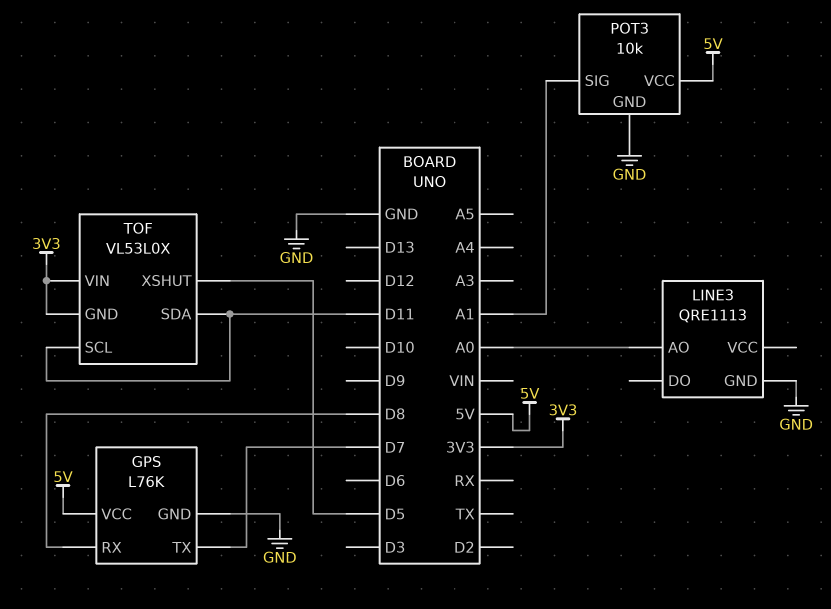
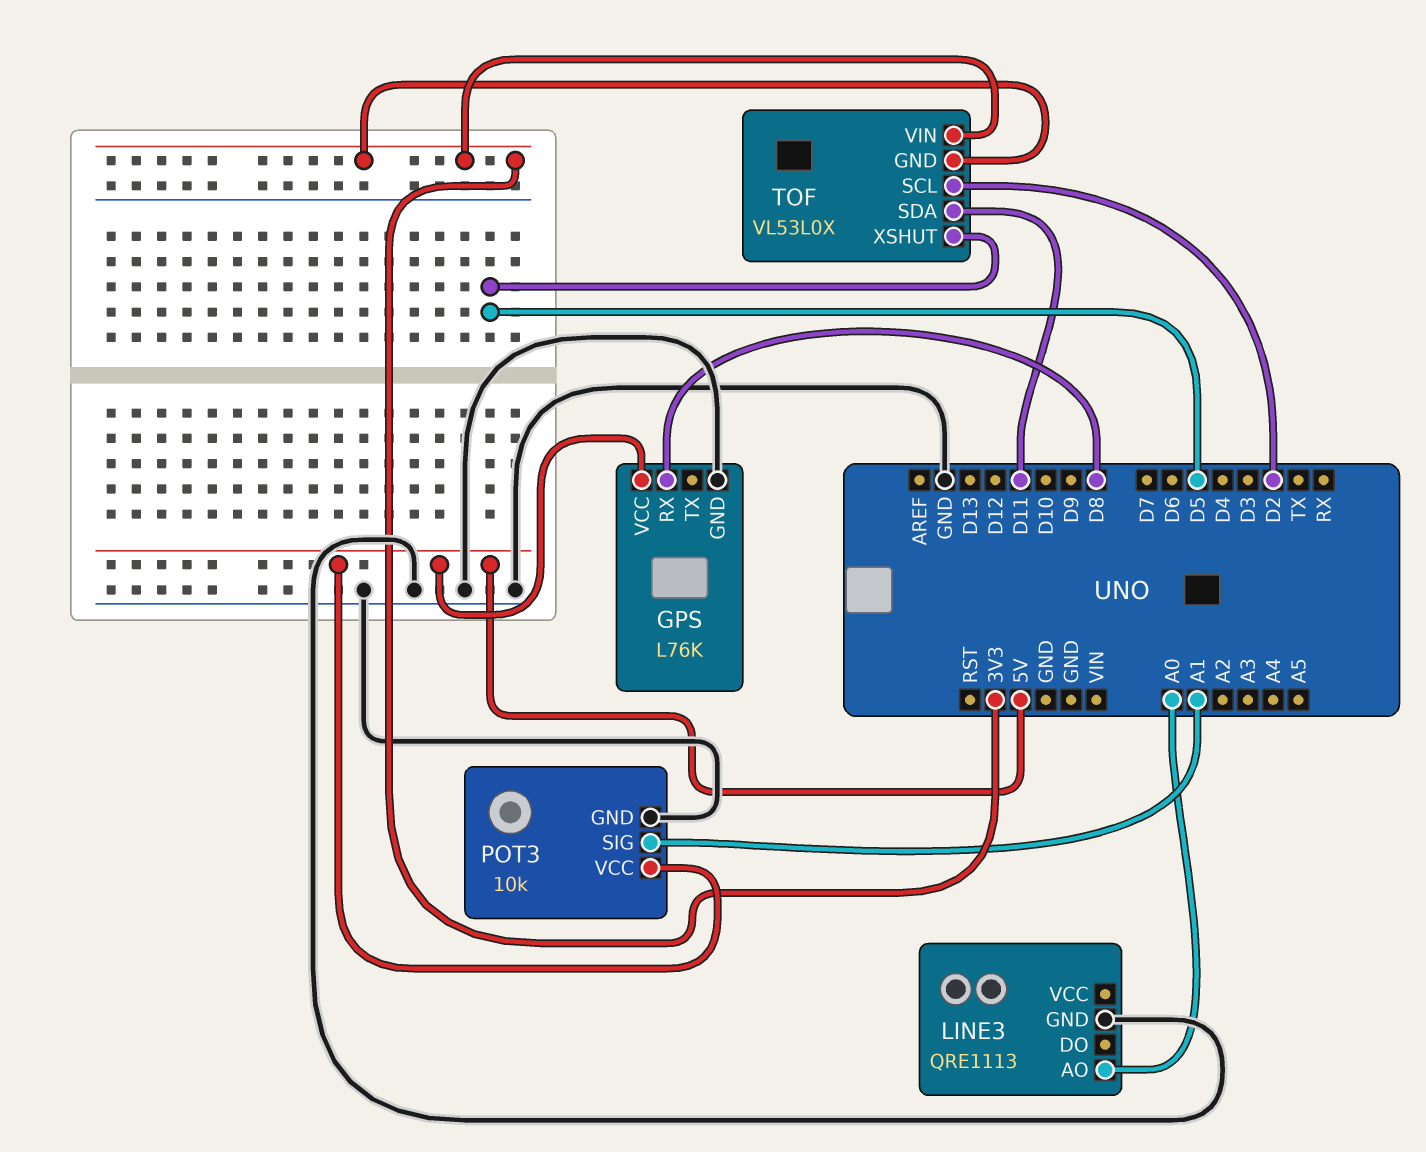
GPS pin TX: D7 -> none
TOF pin SCL: D11 -> D2

